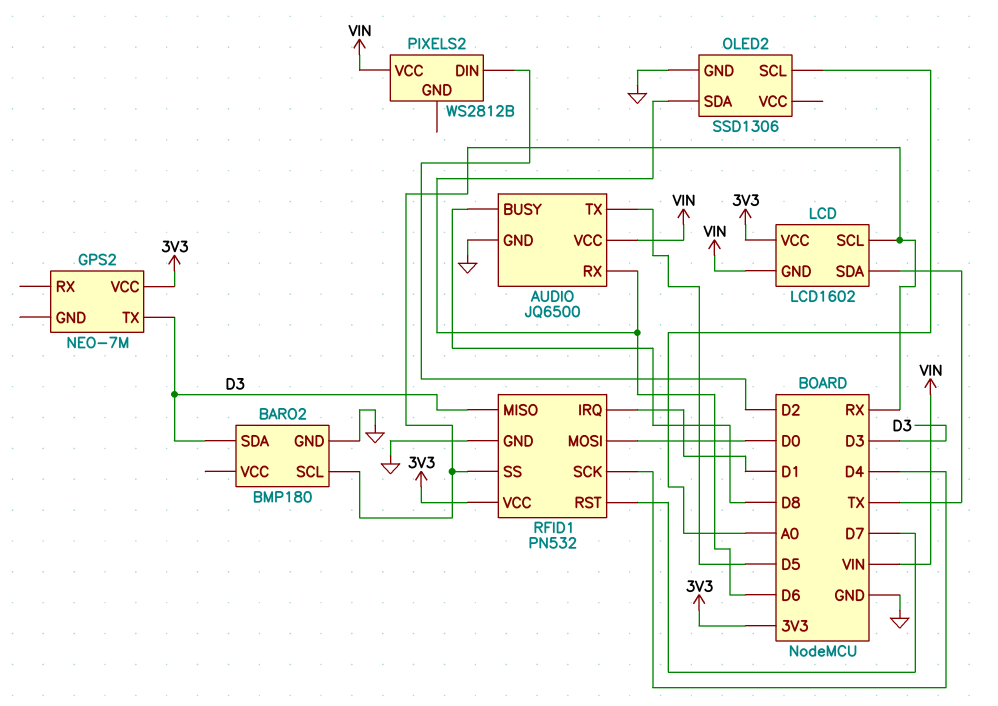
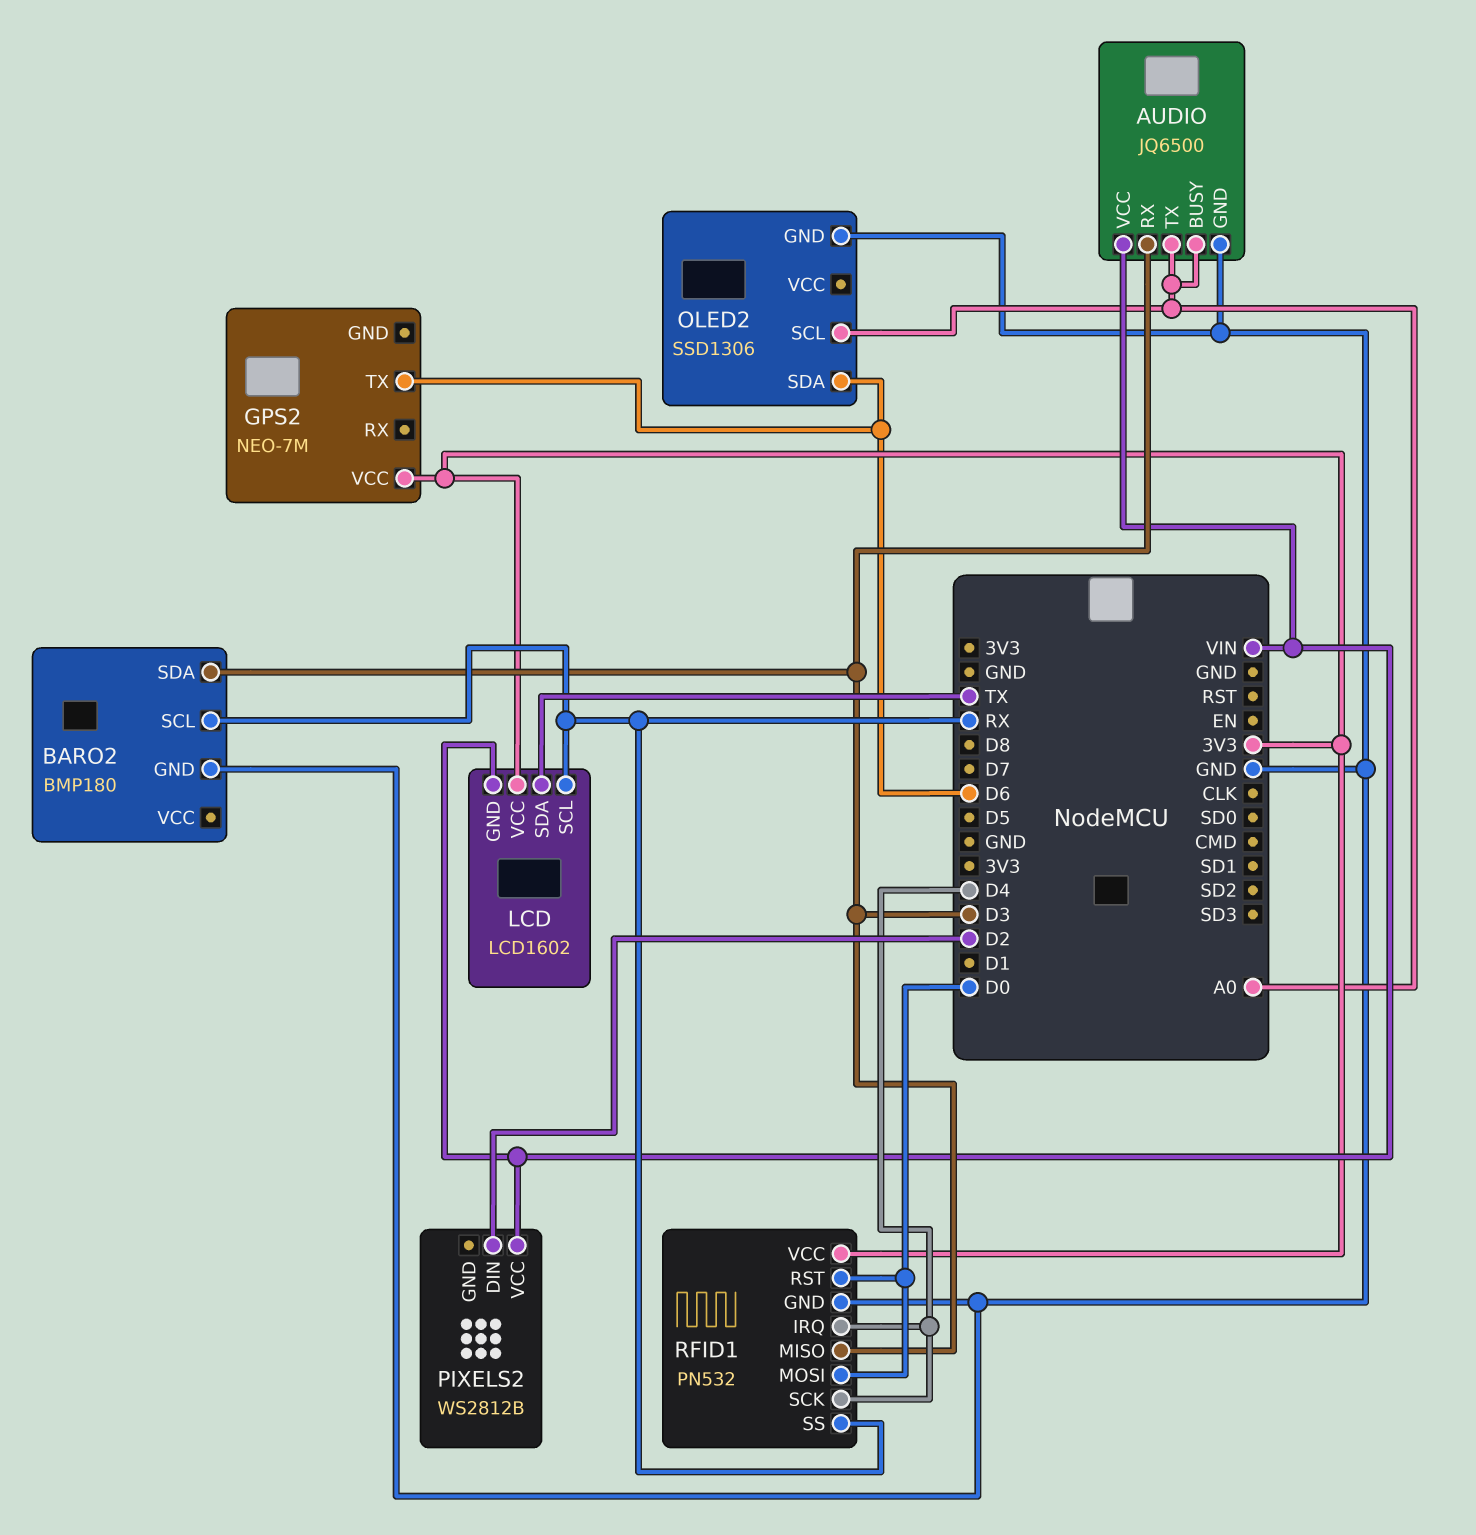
AUDIO pin BUSY: D8 -> A0
AUDIO pin RX: D6 -> D3
AUDIO pin TX: D5 -> A0
GPS2 pin TX: D3 -> D6
RFID1 pin IRQ: D1 -> D4
RFID1 pin RST: D7 -> D0

